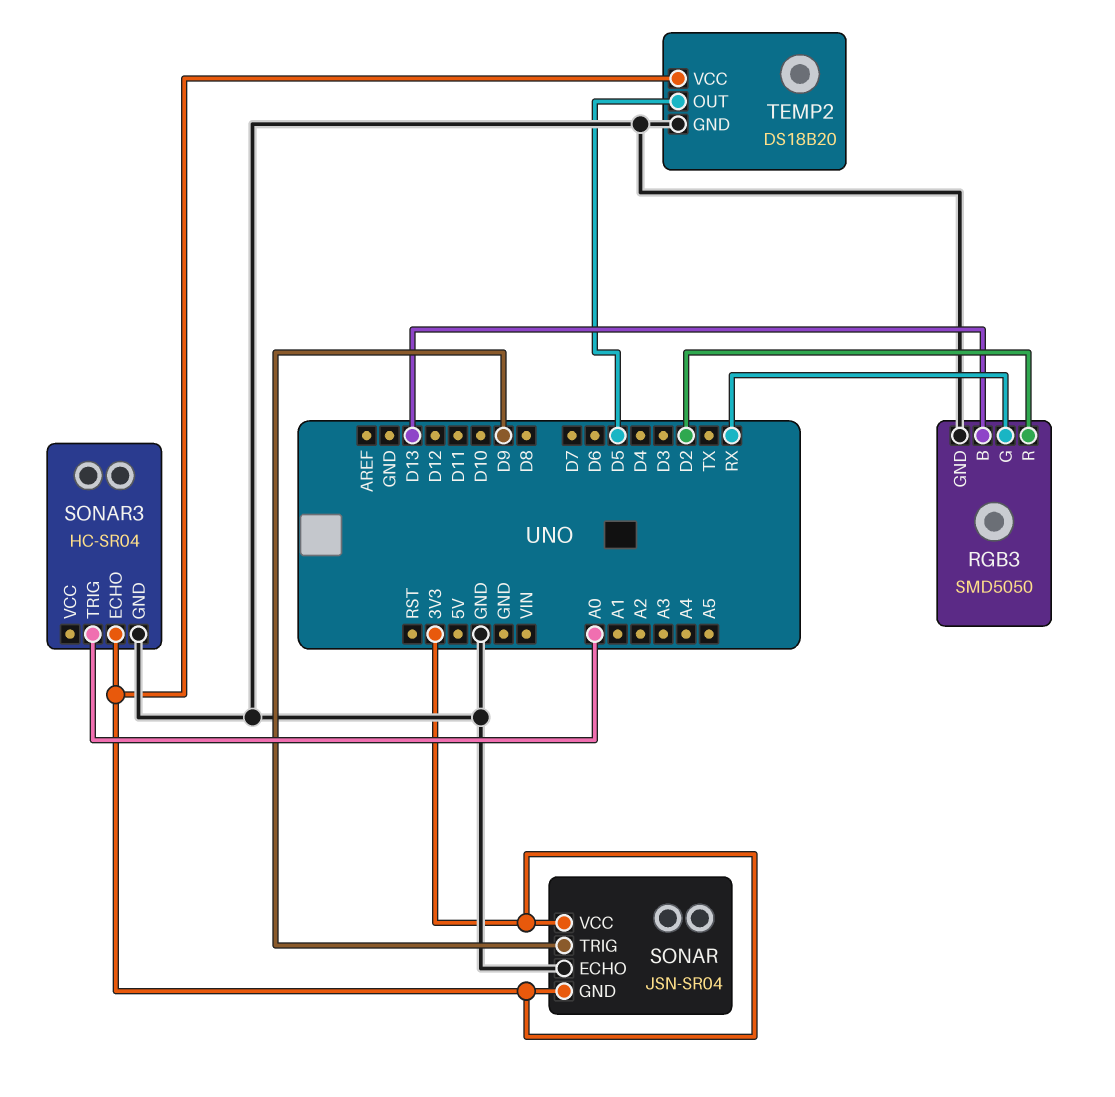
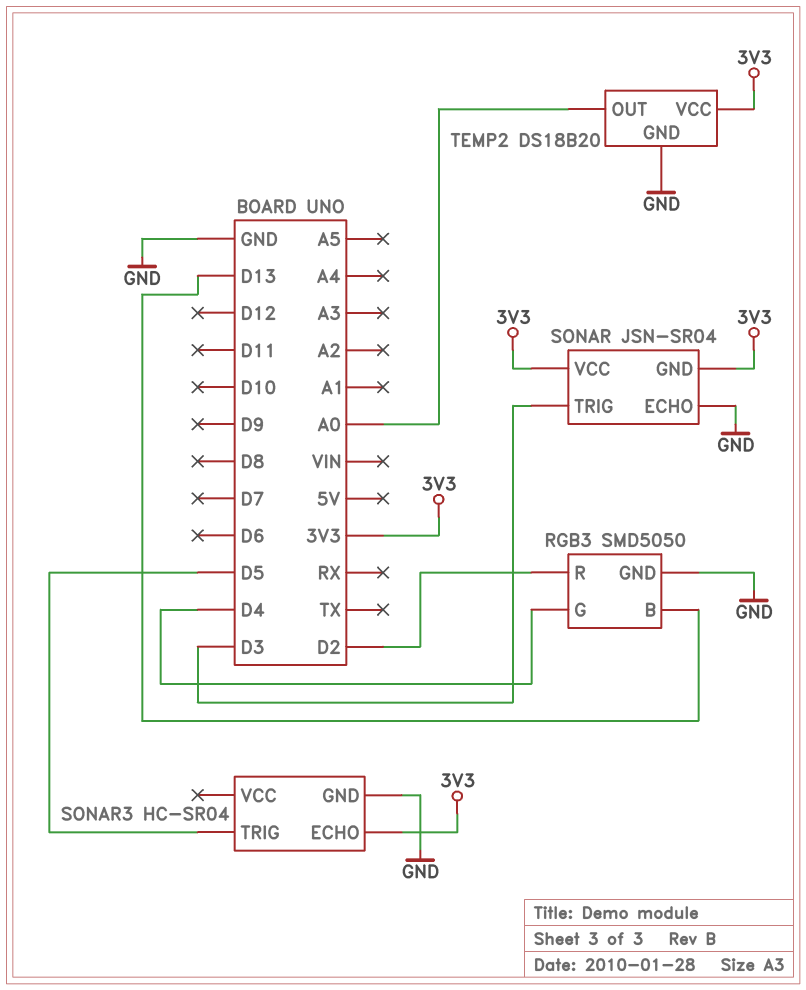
RGB3 pin G: RX -> D4
SONAR pin TRIG: D9 -> D3
SONAR3 pin TRIG: A0 -> D5
TEMP2 pin OUT: D5 -> A0

